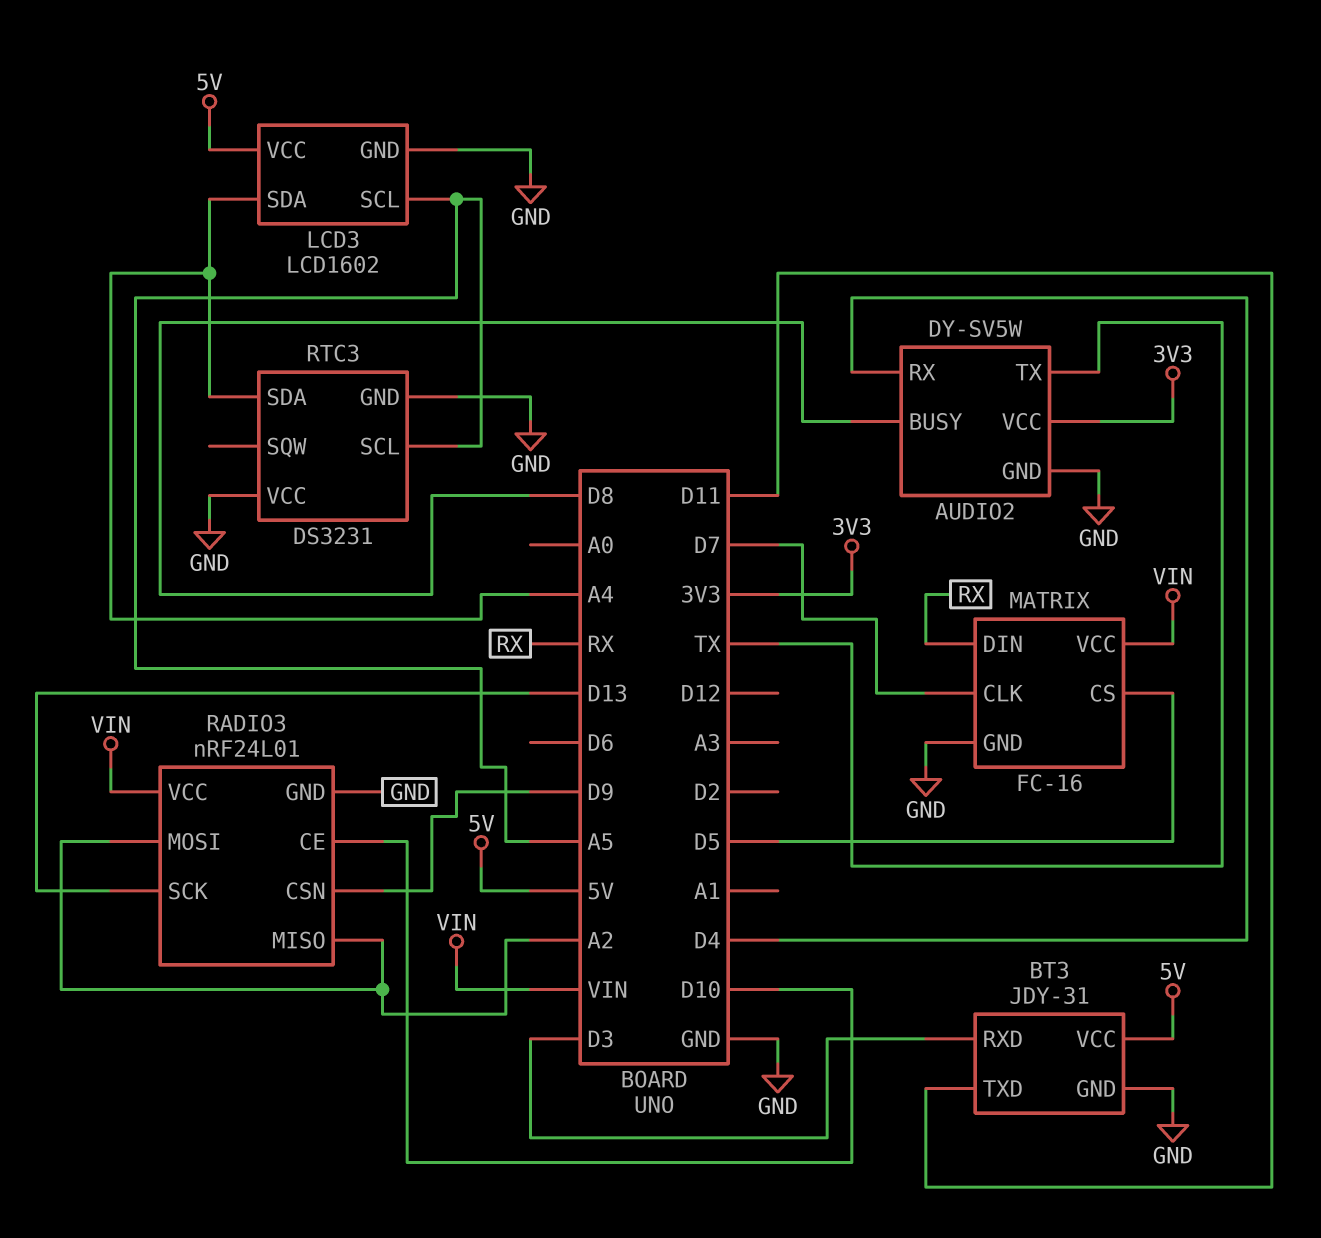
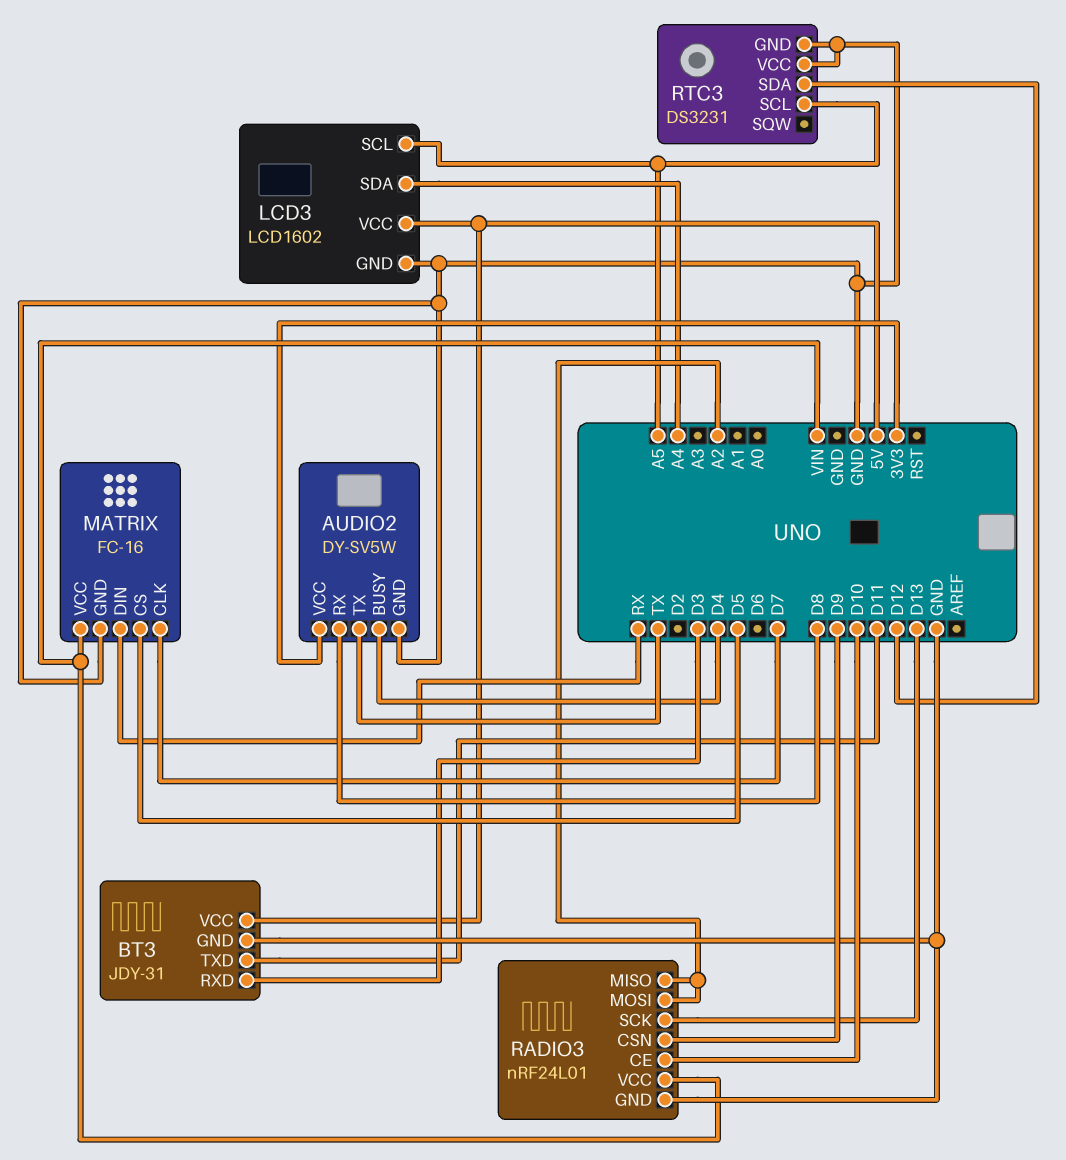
AUDIO2 pin BUSY: D8 -> D4
AUDIO2 pin RX: D4 -> D8
RTC3 pin SDA: A4 -> D12

